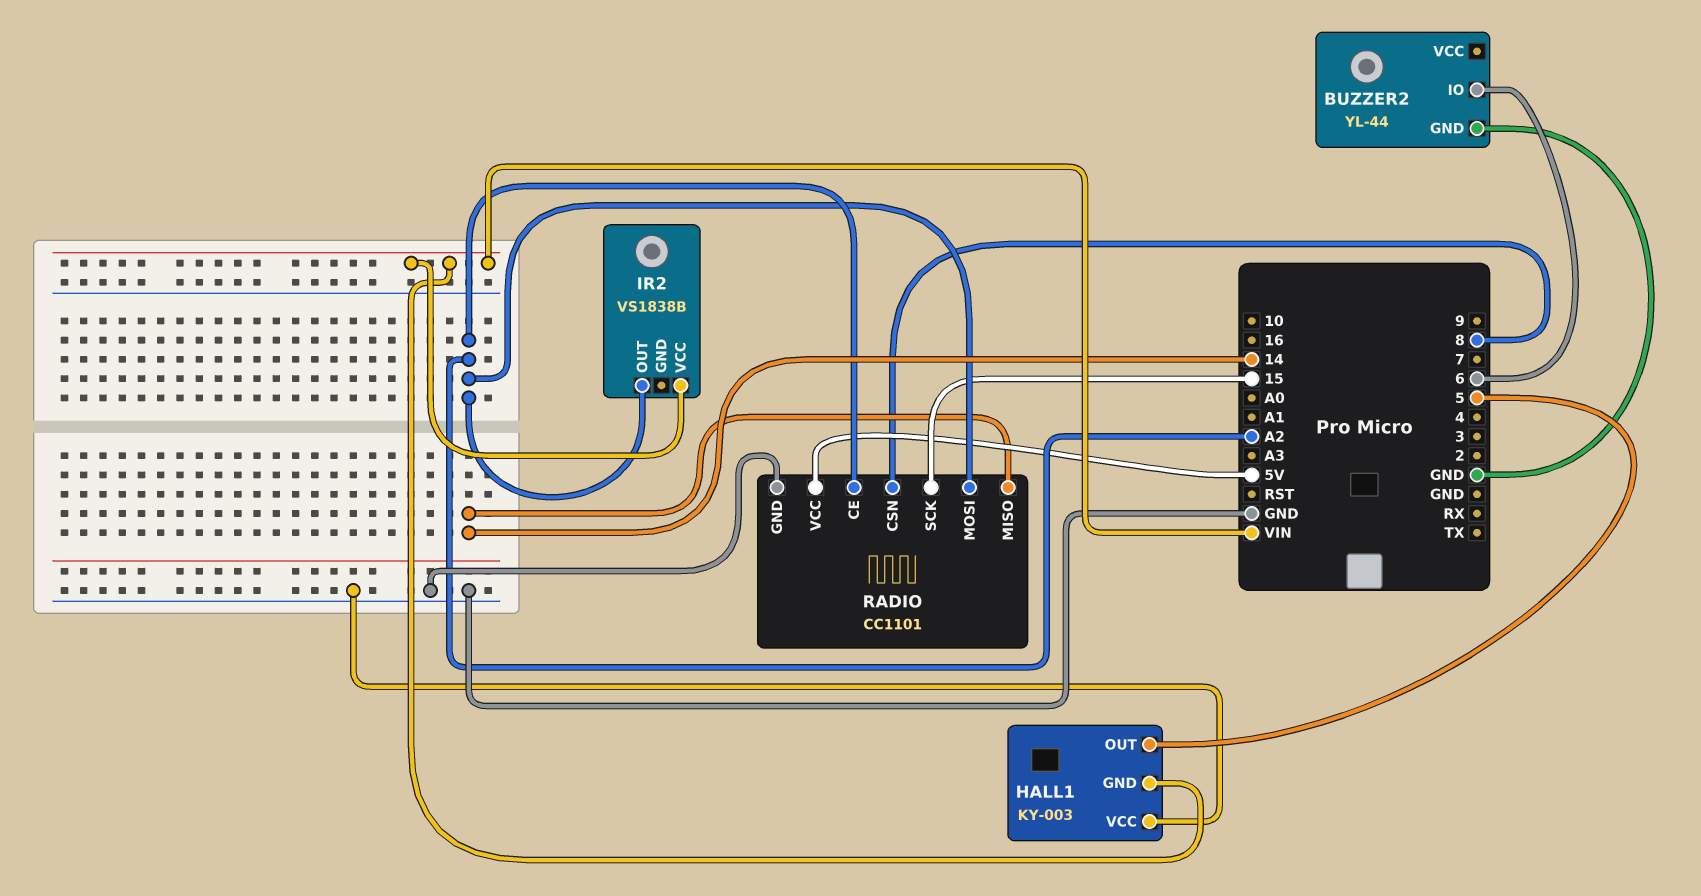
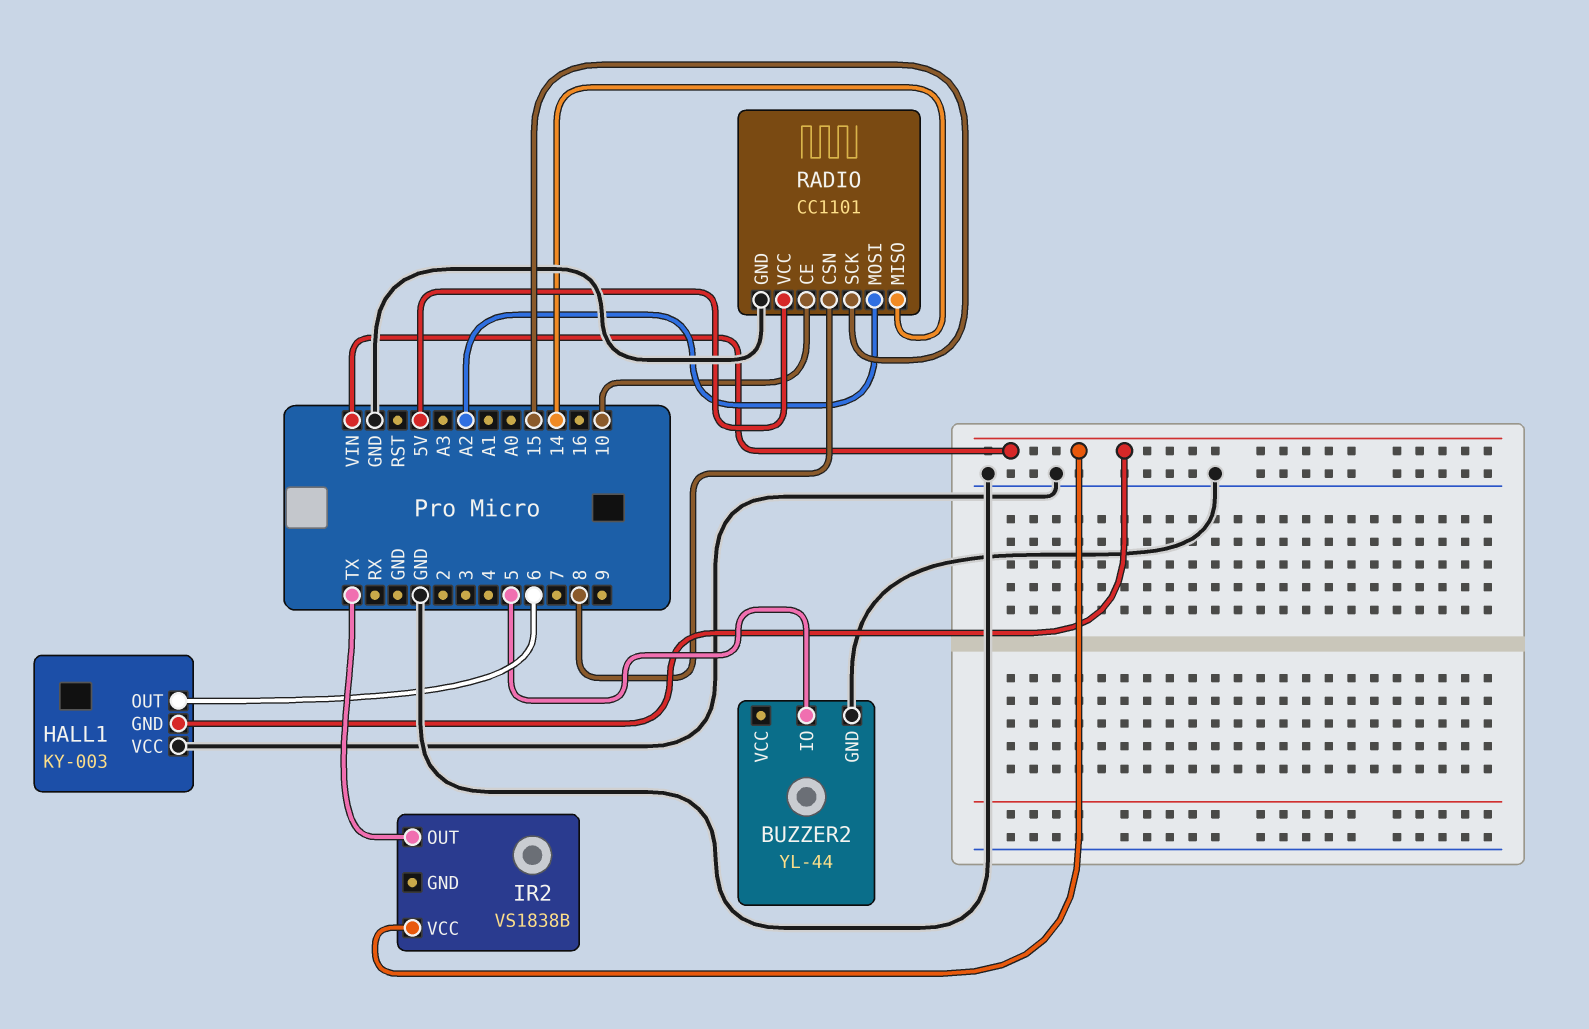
BUZZER2 pin IO: 6 -> 5
HALL1 pin OUT: 5 -> 6
IR2 pin OUT: A2 -> TX
RADIO pin CE: A2 -> 10

